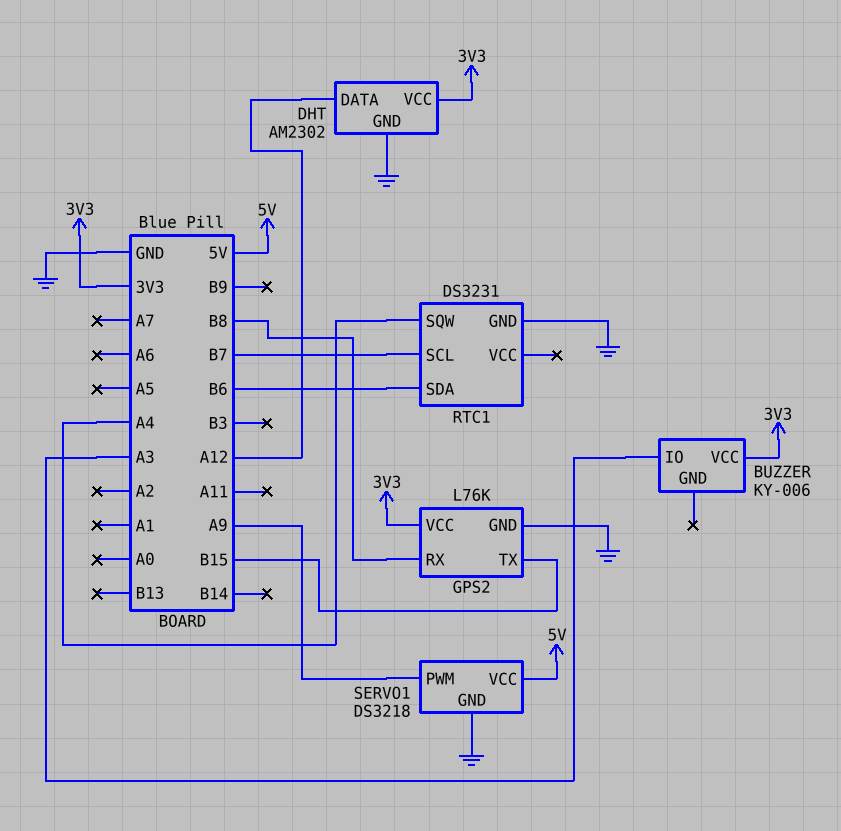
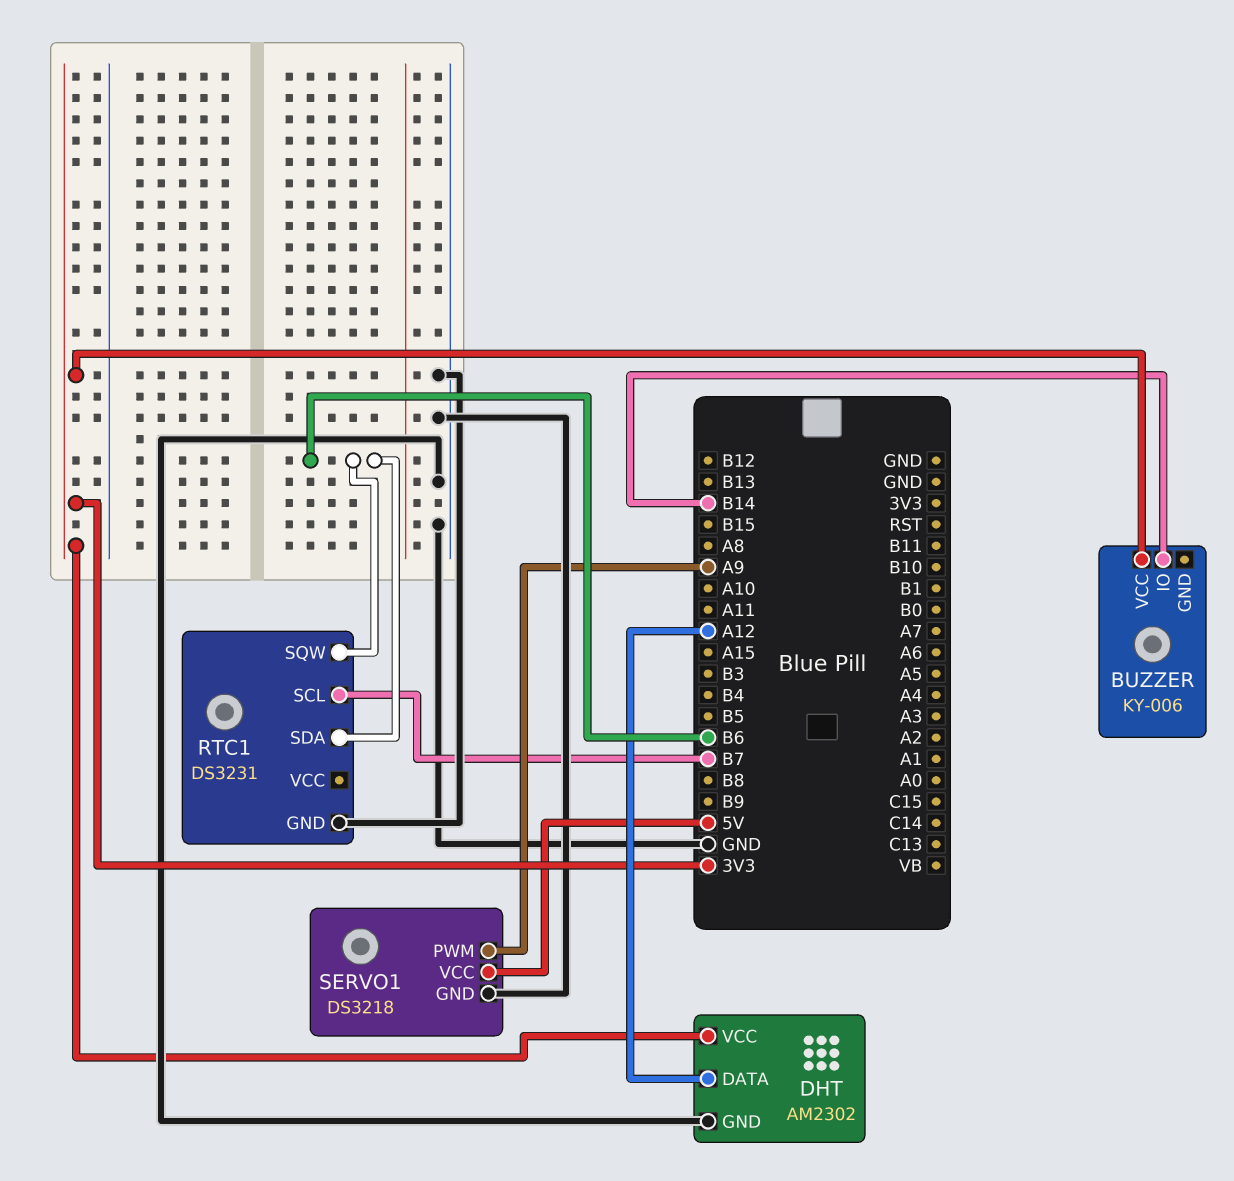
BUZZER pin IO: A3 -> B14
GPS2: L76K -> none
GPS2 pin GND: GND -> none
GPS2 pin RX: B8 -> none
GPS2 pin TX: B15 -> none
GPS2 pin VCC: 3V3 -> none
RTC1 pin SQW: A4 -> B6

